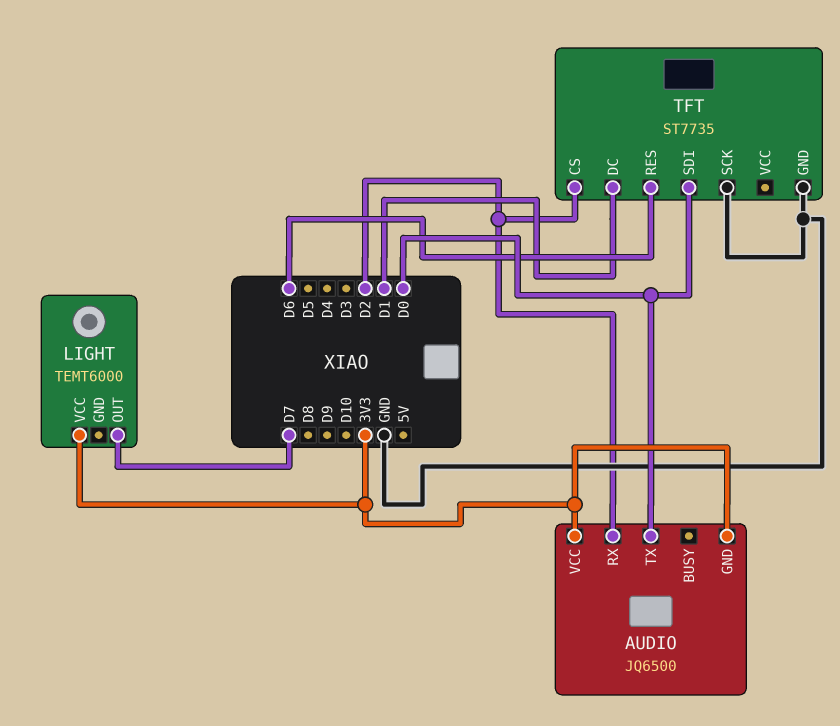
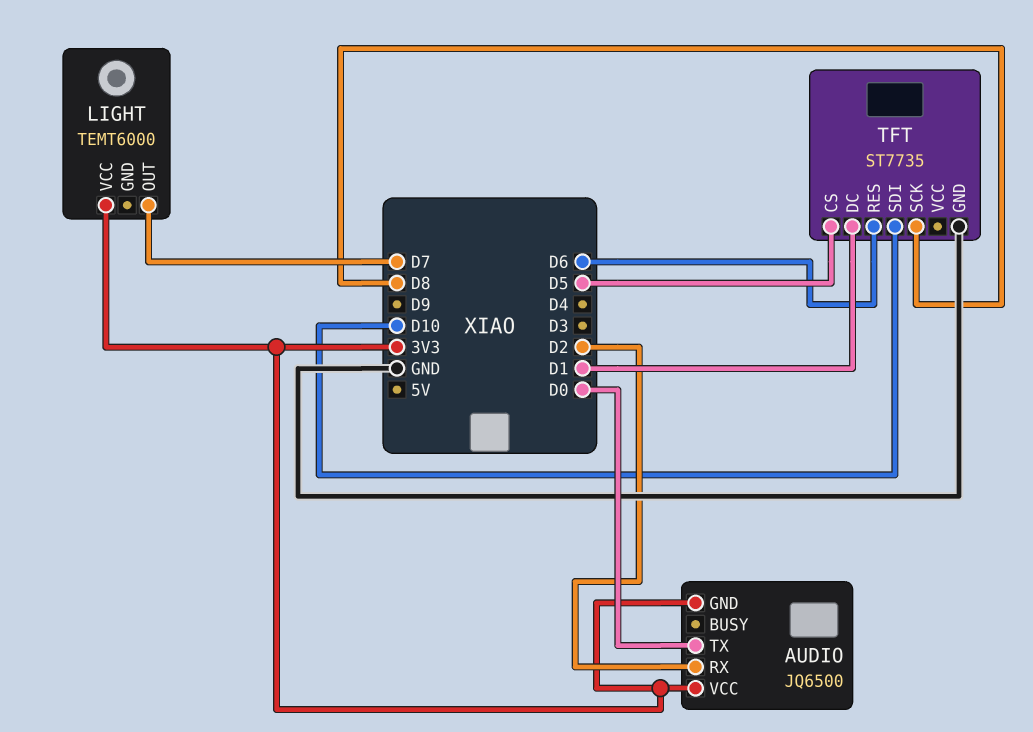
TFT pin CS: D2 -> D5
TFT pin SCK: GND -> D8
TFT pin SDI: D0 -> D10

